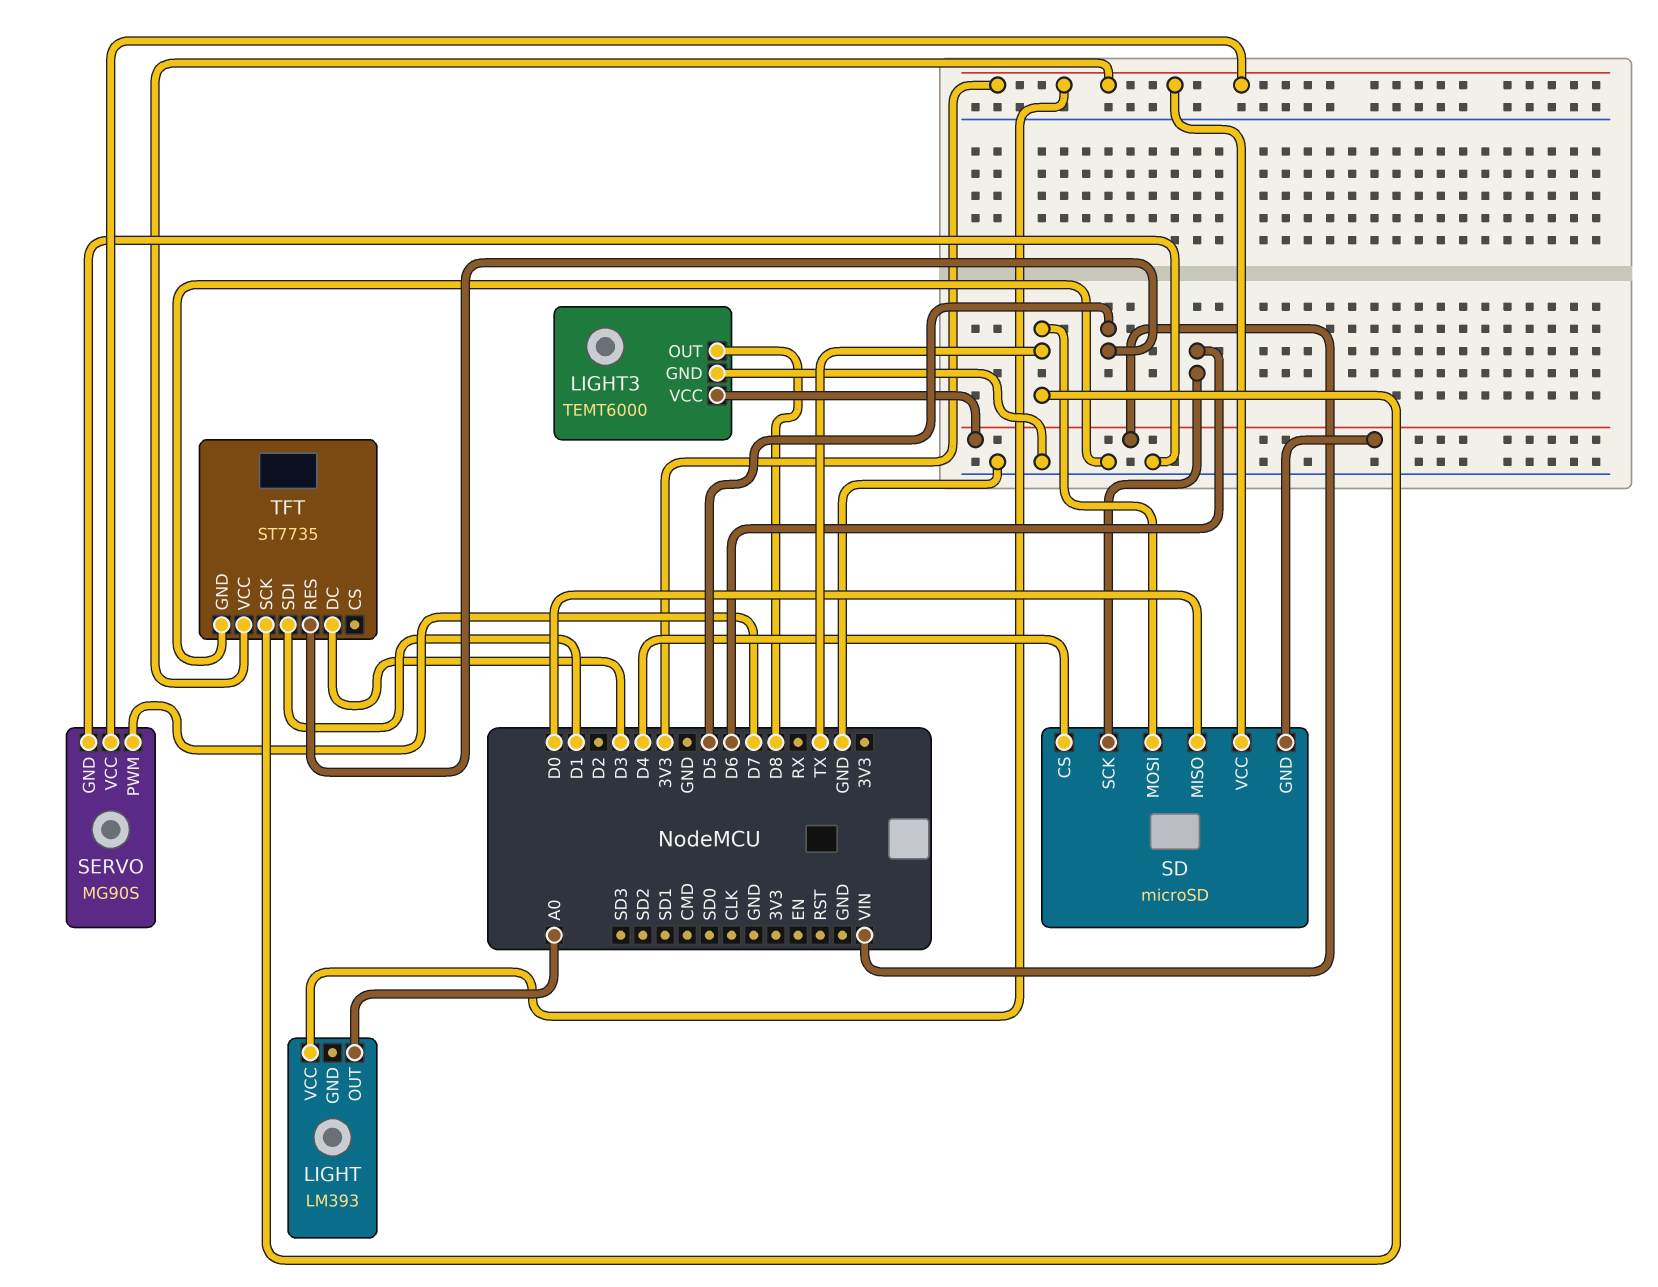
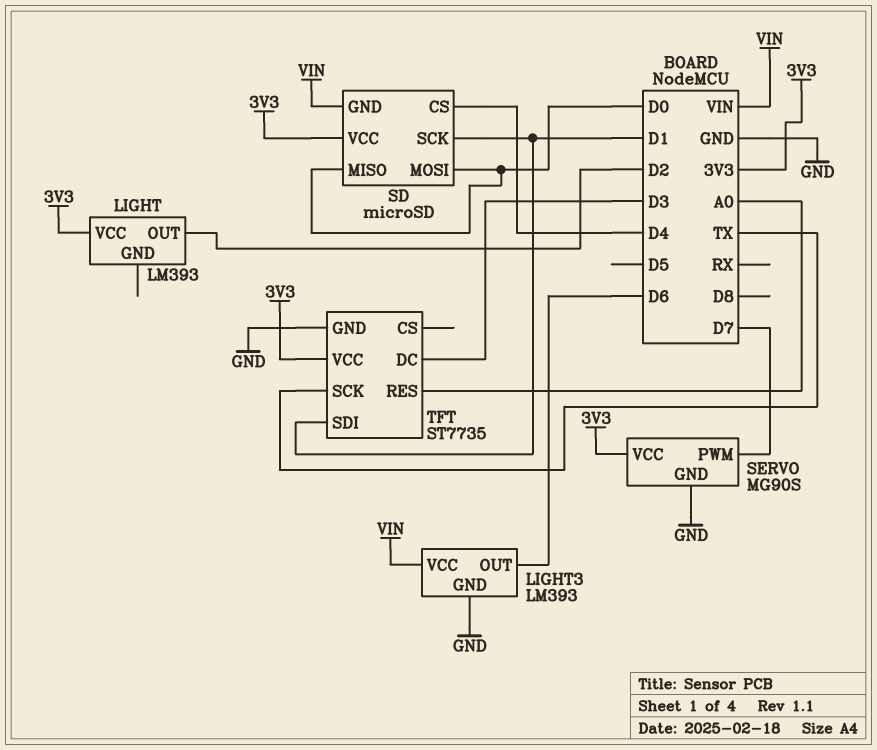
LIGHT pin OUT: A0 -> D2
LIGHT3: TEMT6000 -> LM393
LIGHT3 pin OUT: D8 -> D6
SD pin MOSI: TX -> D0
SD pin SCK: D6 -> D1
TFT pin RES: D5 -> A0

